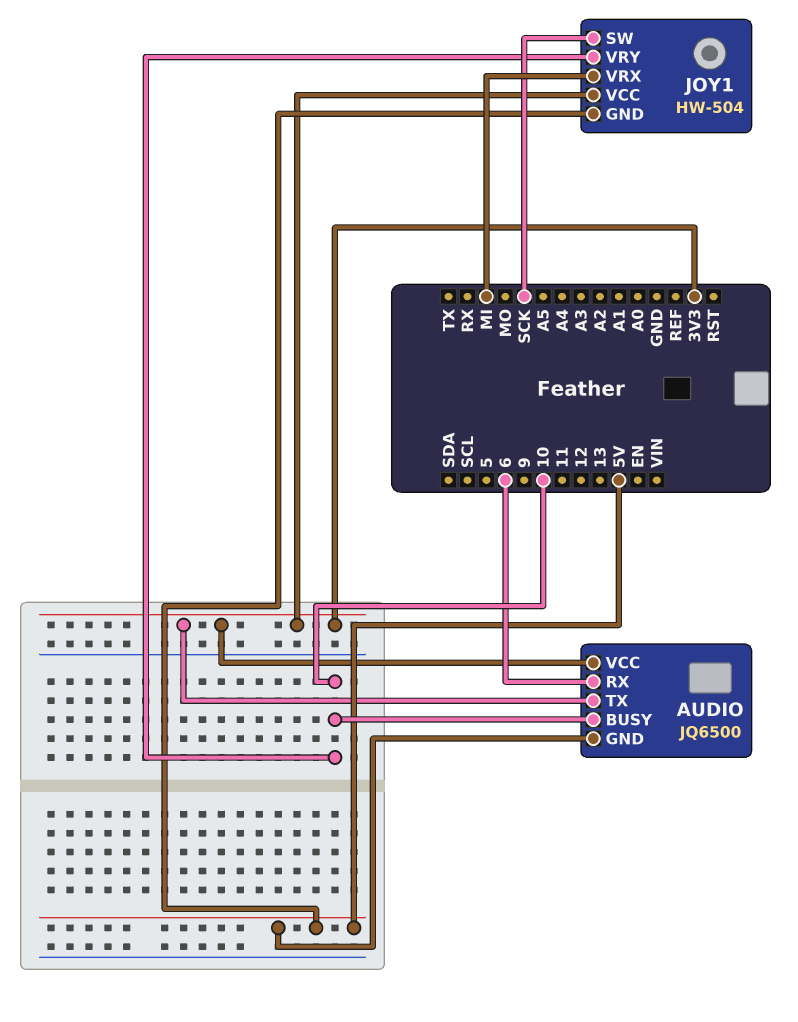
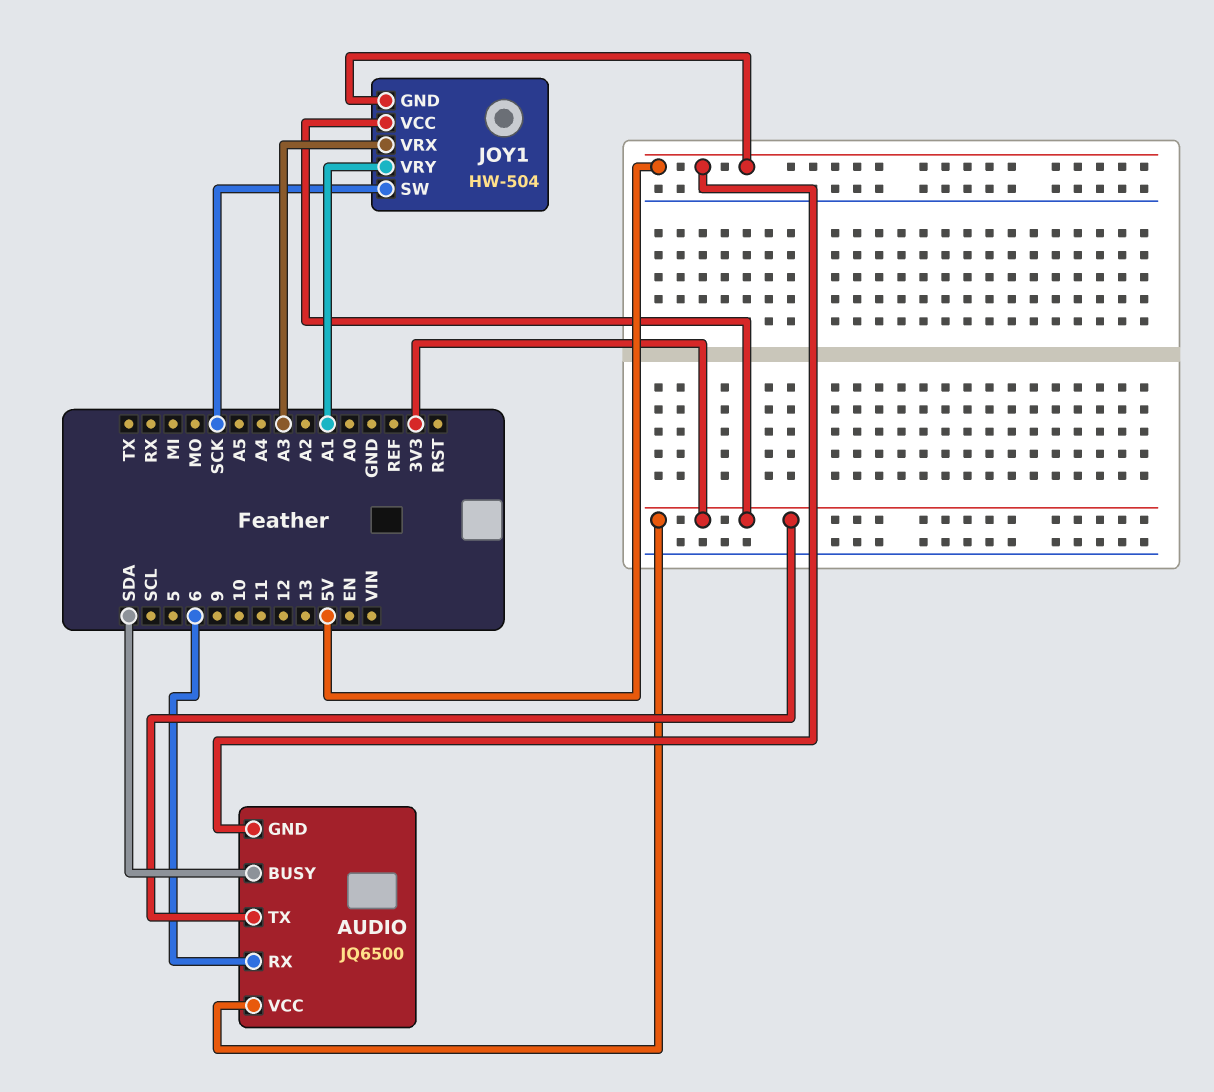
AUDIO pin BUSY: 10 -> SDA
JOY1 pin VRX: MI -> A3
JOY1 pin VRY: 10 -> A1

